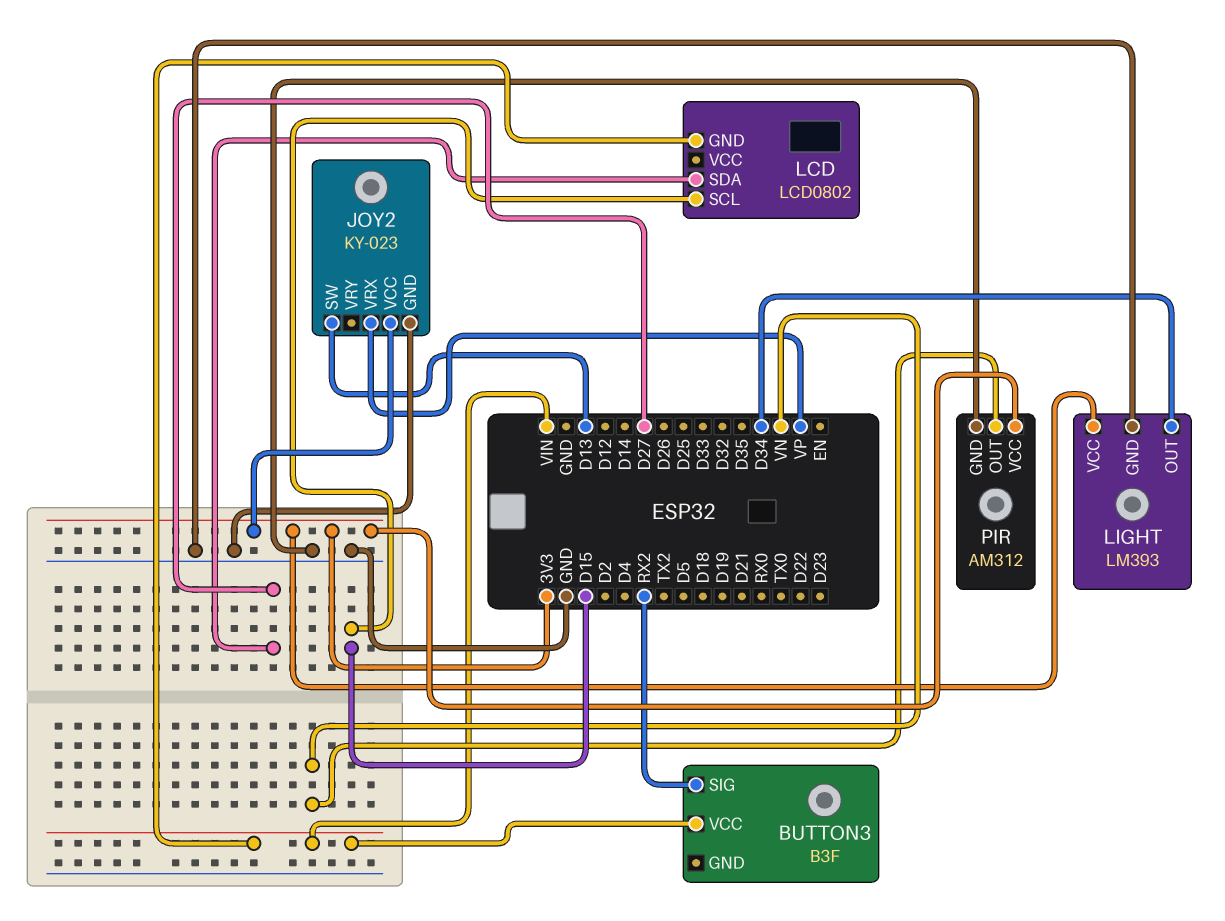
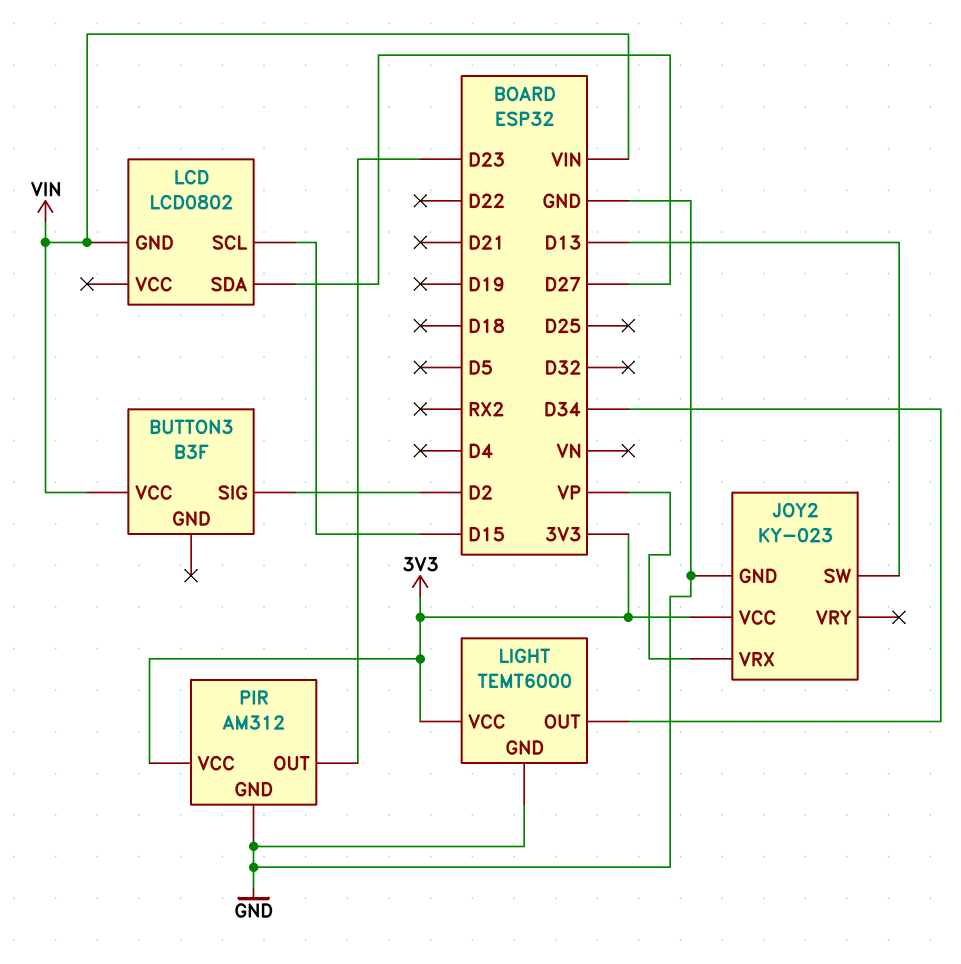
BUTTON3 pin SIG: RX2 -> D2
LIGHT: LM393 -> TEMT6000
PIR pin OUT: VN -> D23

